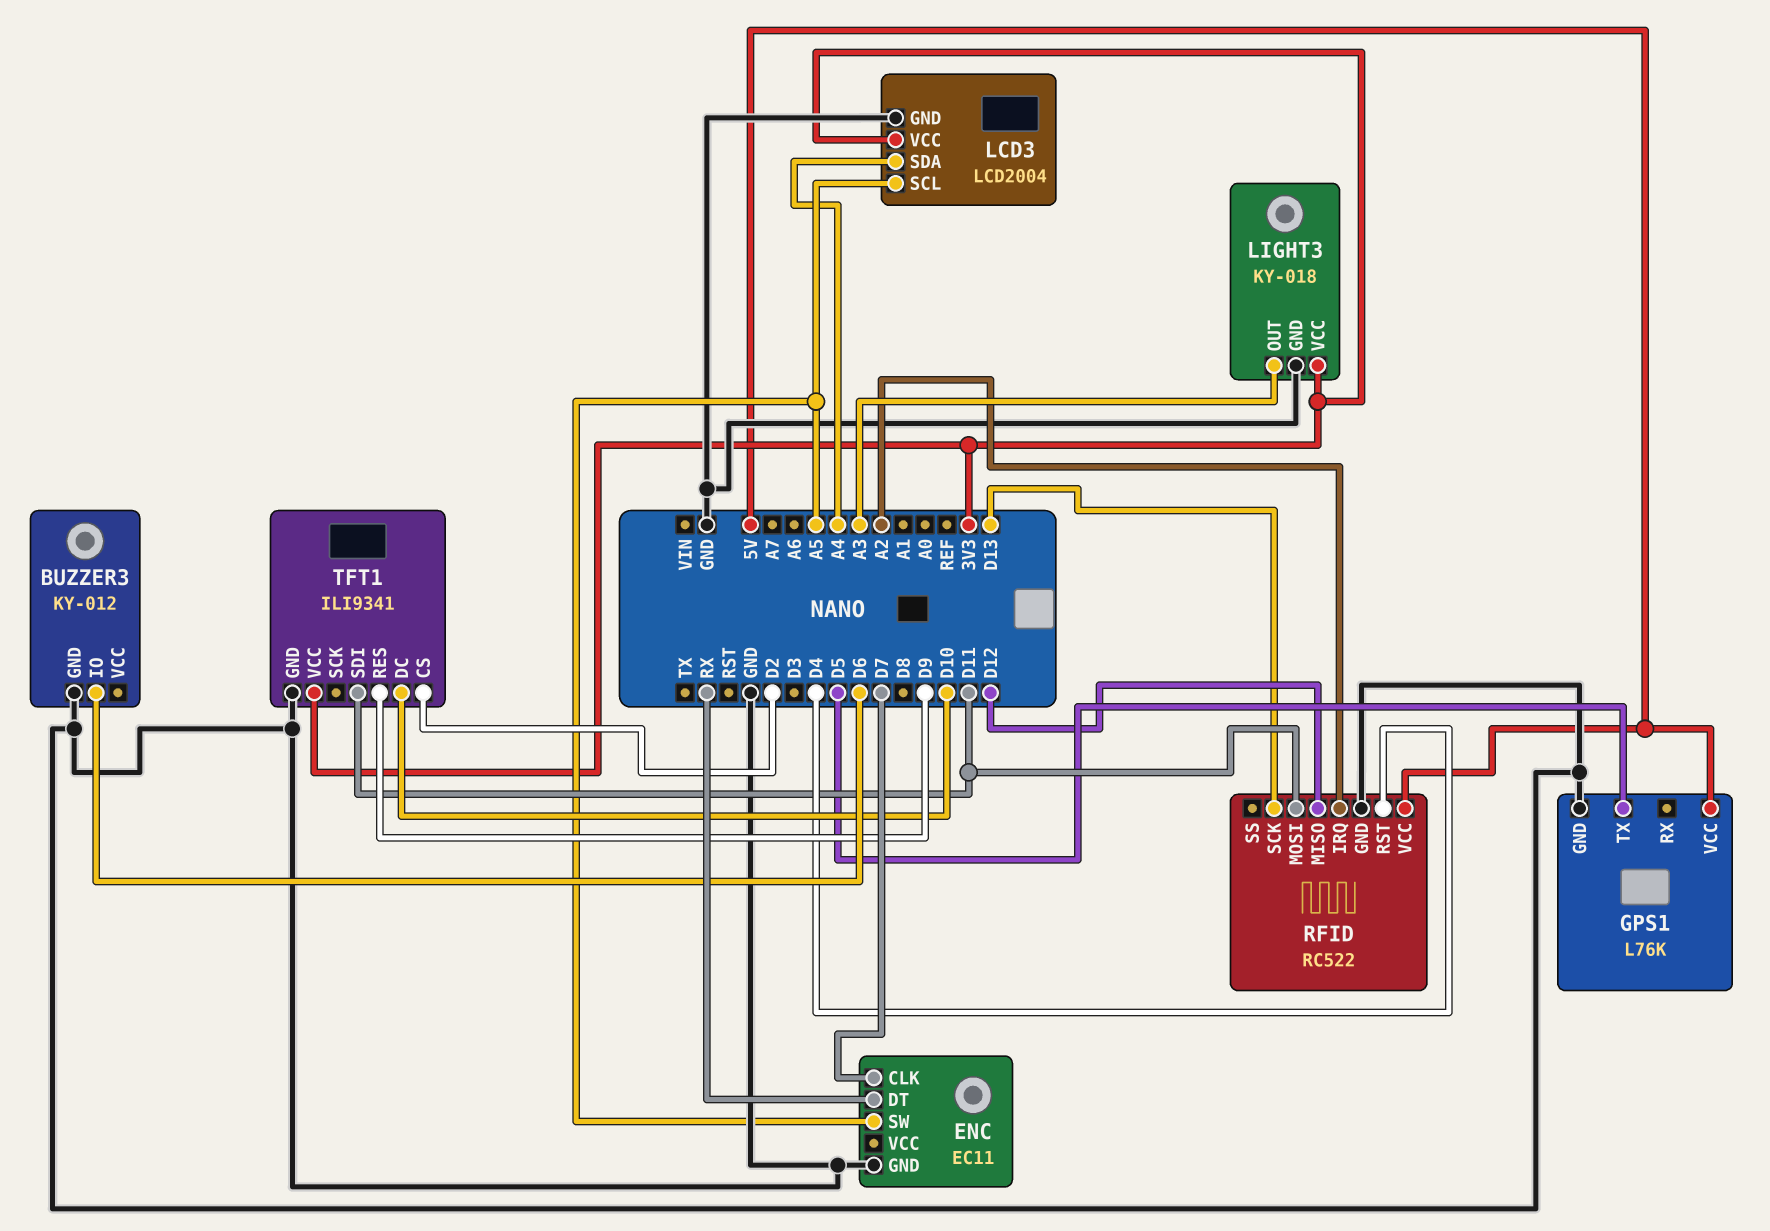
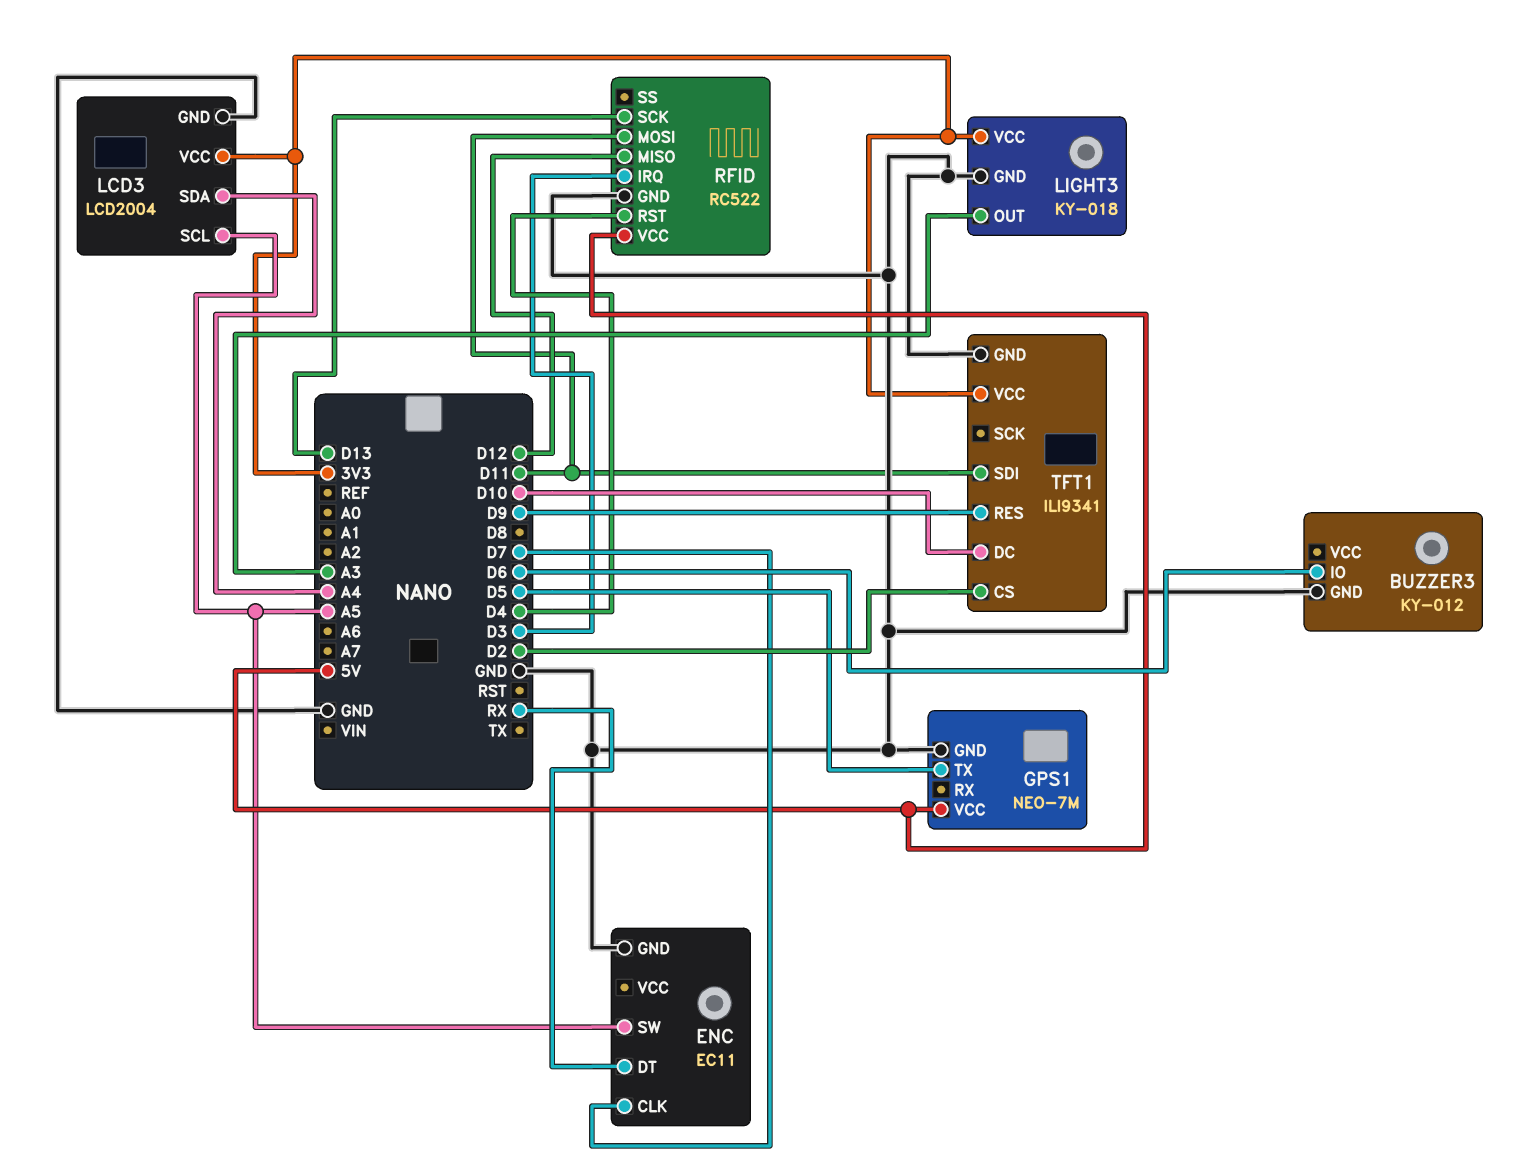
GPS1: L76K -> NEO-7M
RFID pin IRQ: A2 -> D3

